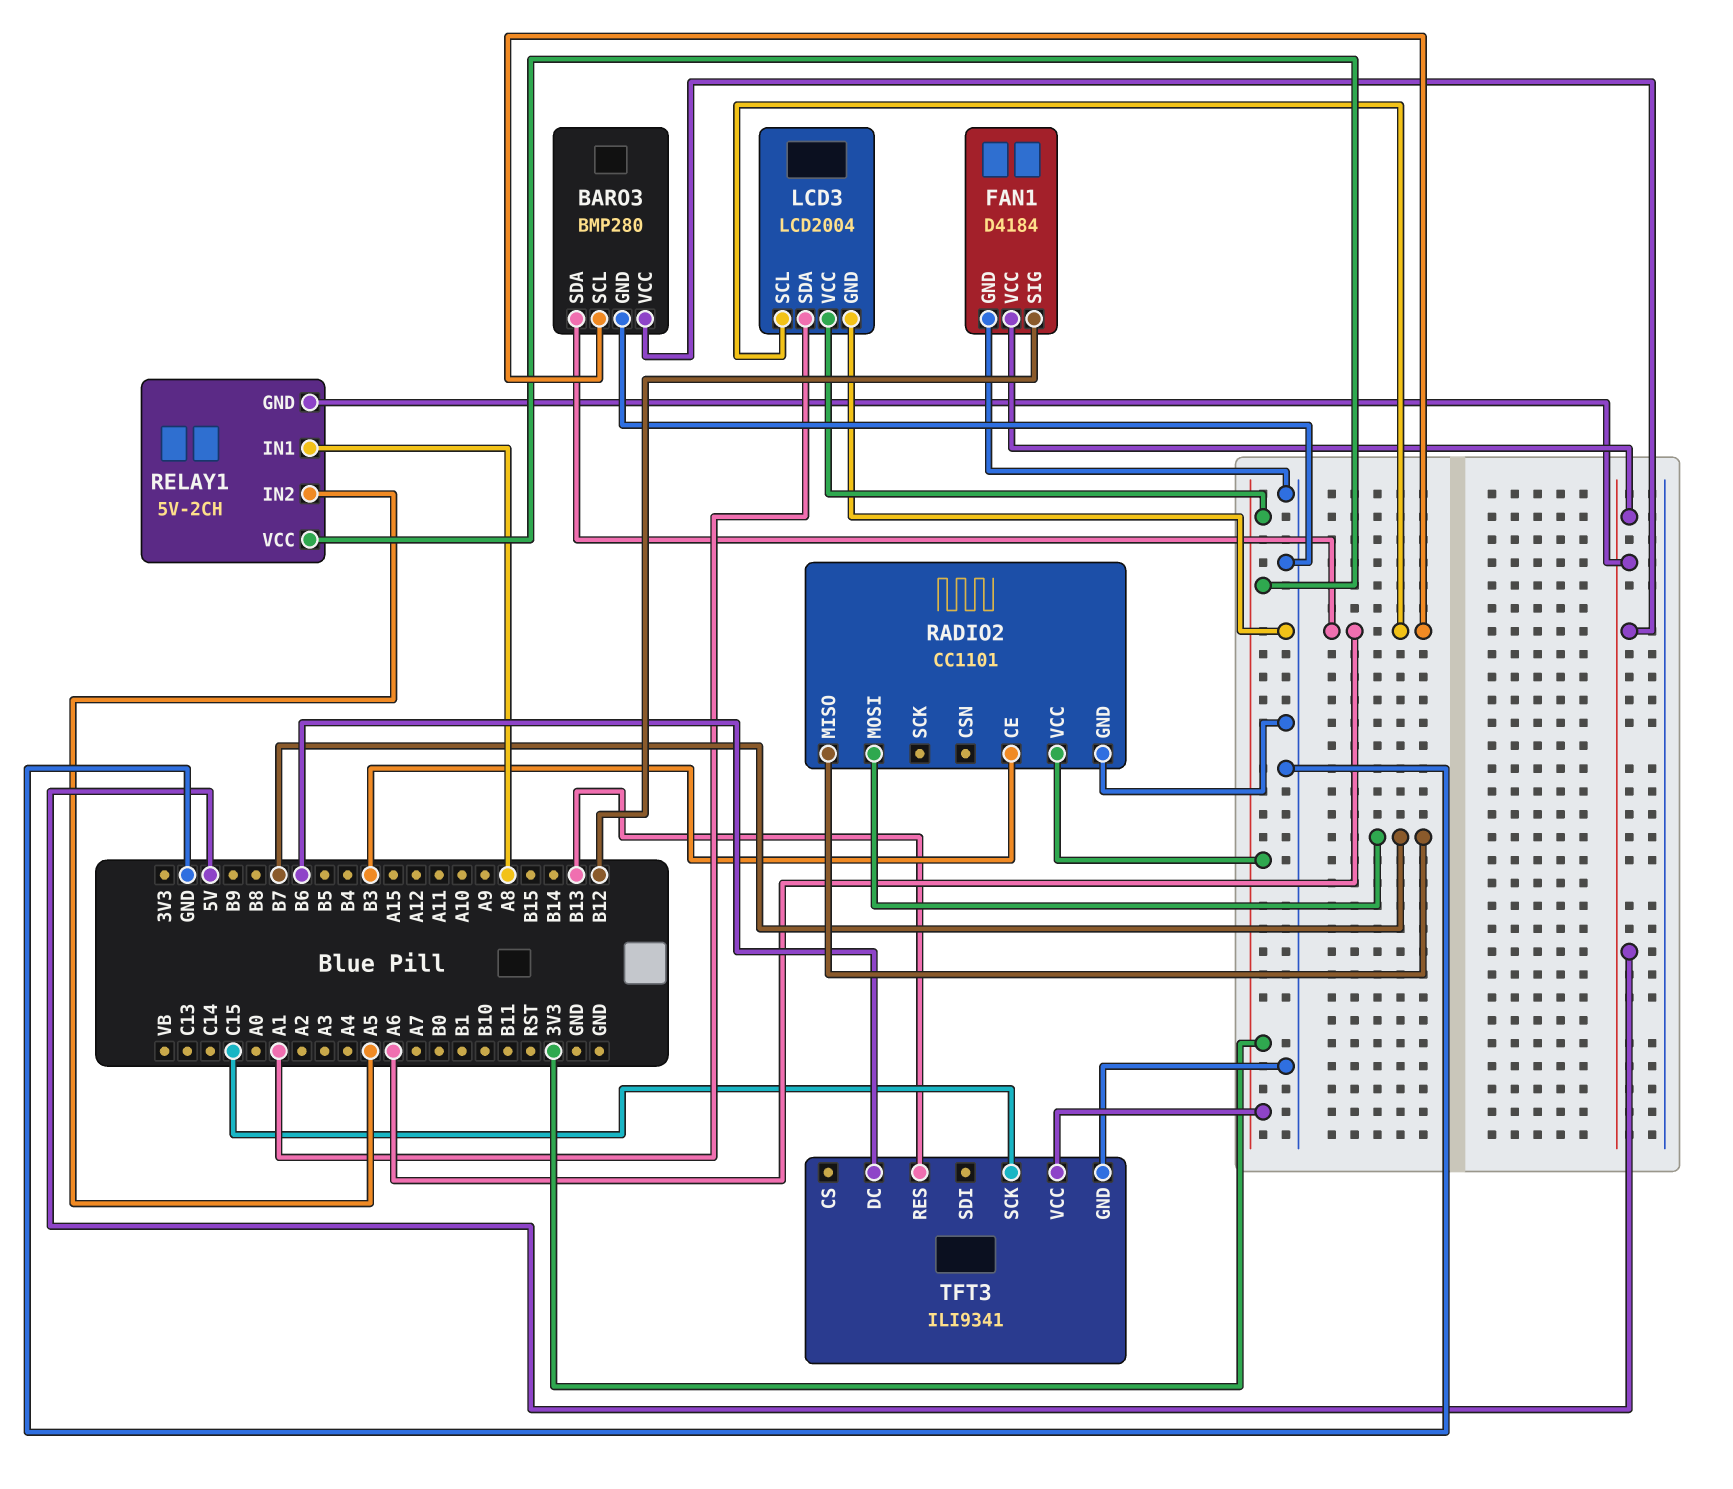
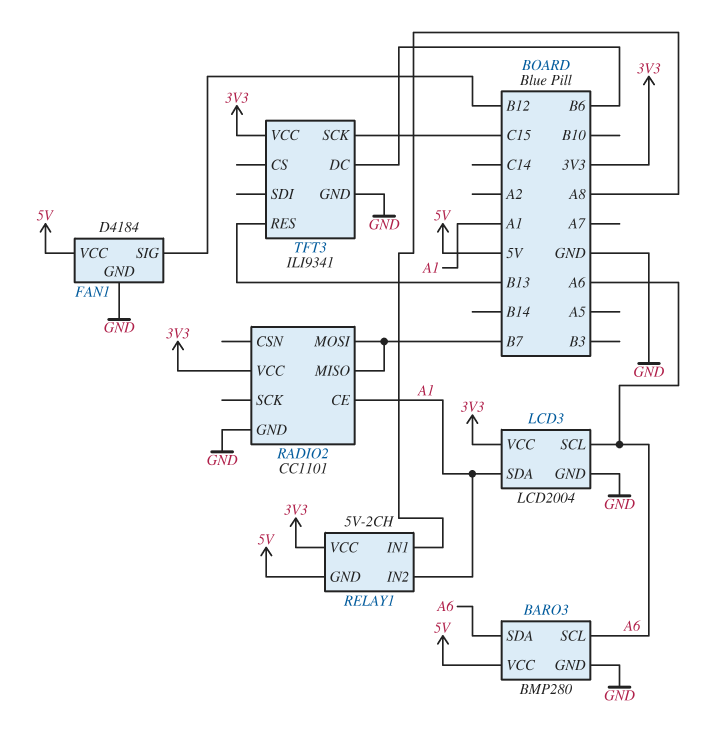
RADIO2 pin CE: B3 -> A1
RELAY1 pin IN2: A5 -> A1

